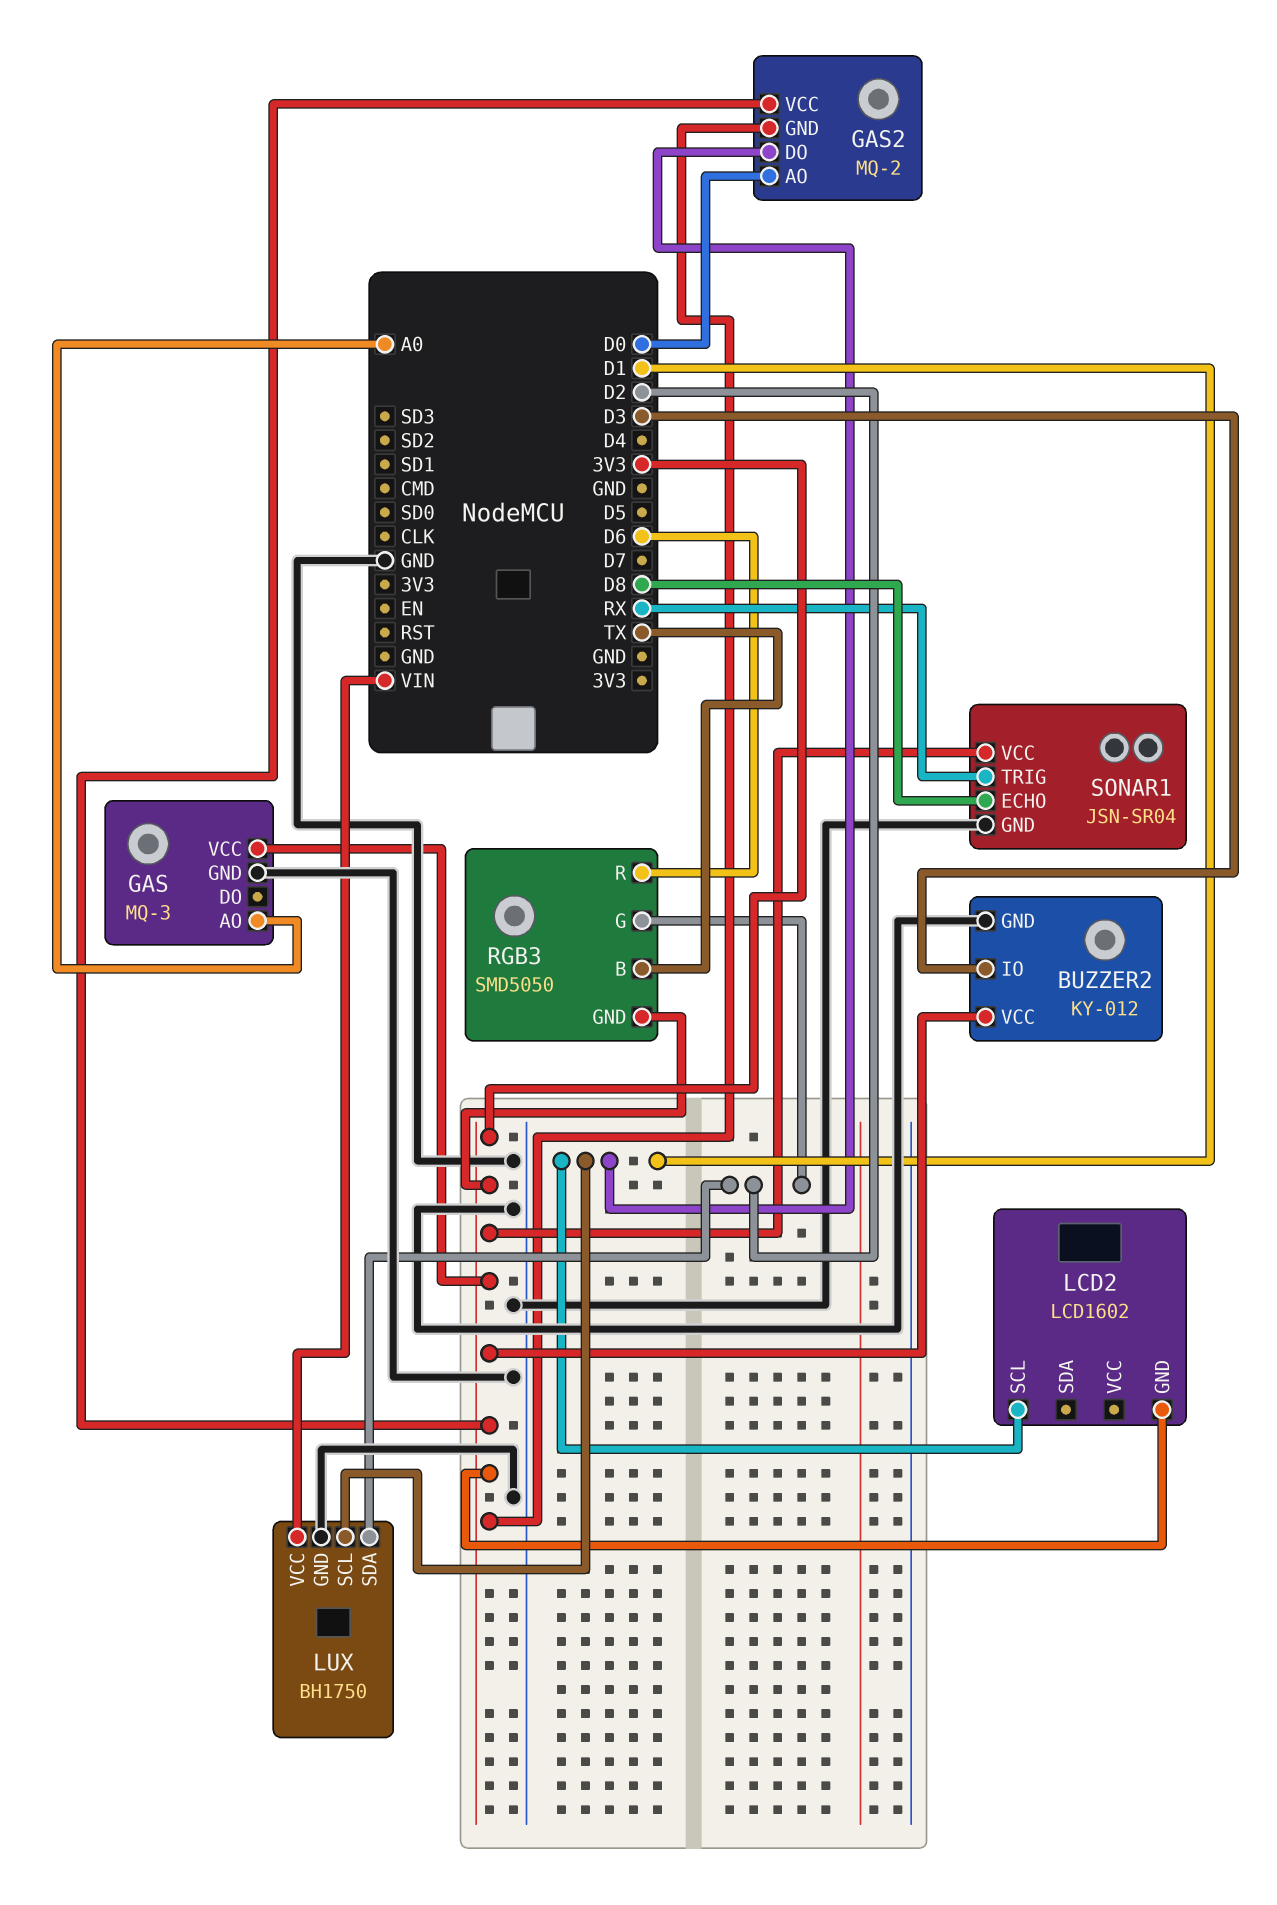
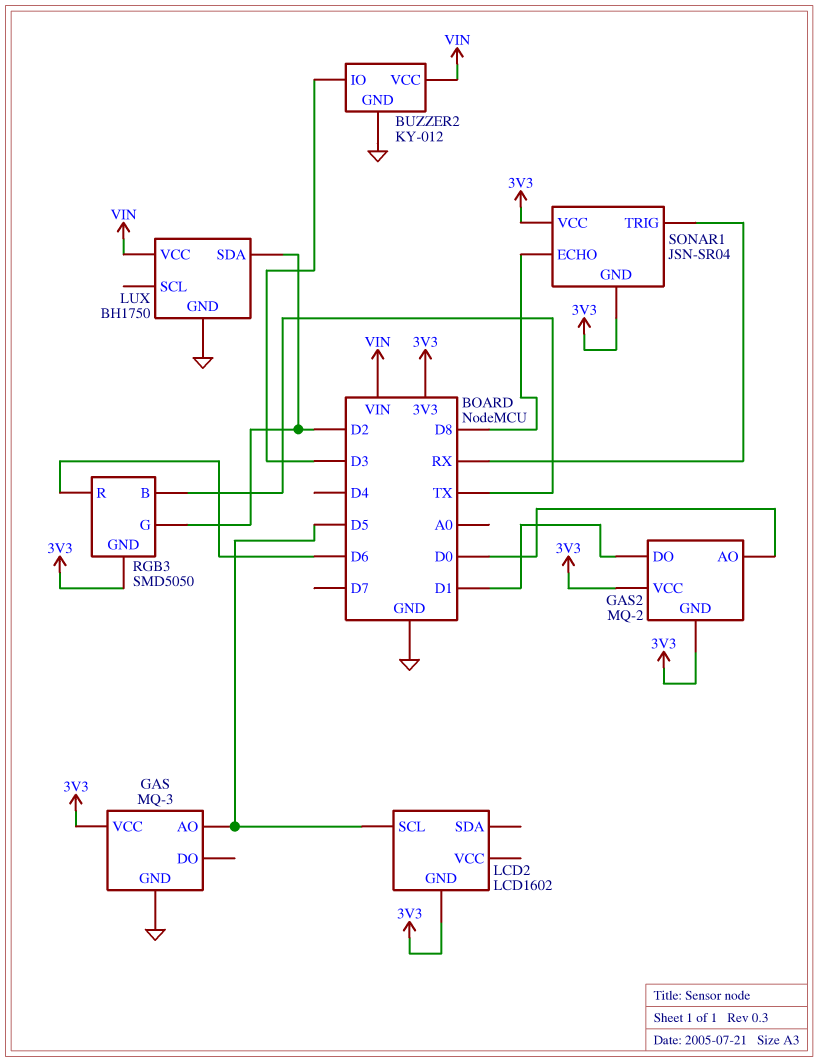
BUZZER2 pin VCC: 3V3 -> VIN
GAS pin AO: A0 -> D5
LCD2 pin SCL: D1 -> D5
LUX pin SCL: D1 -> none
SONAR1 pin GND: GND -> 3V3

